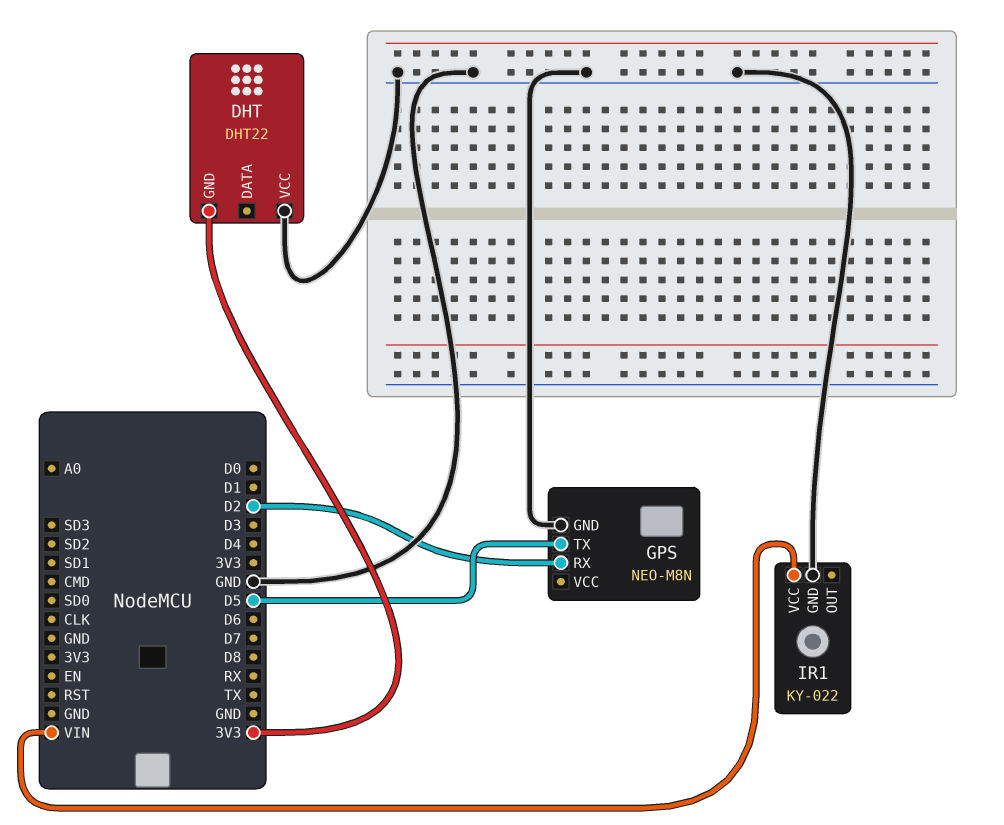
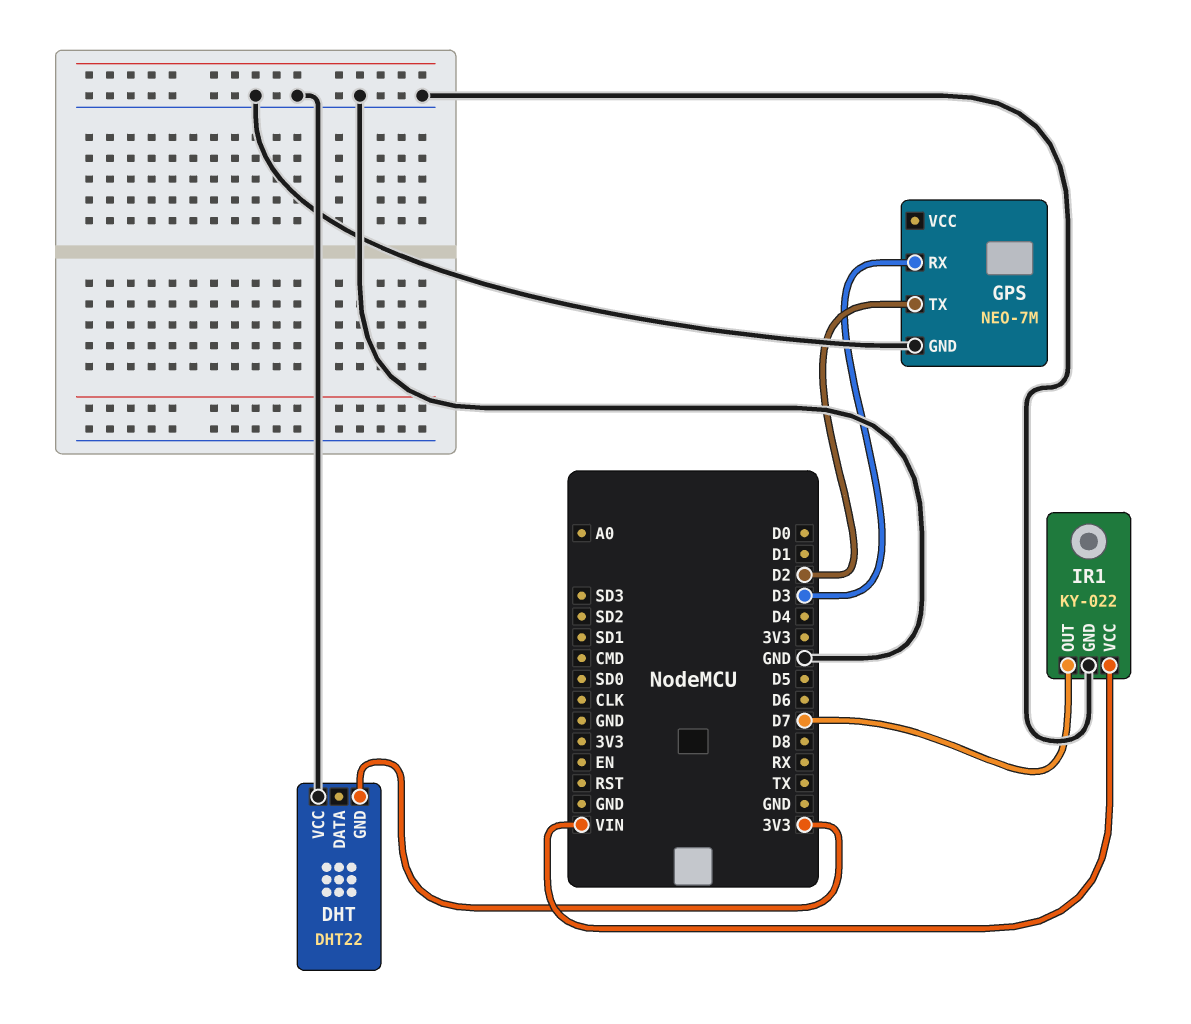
GPS: NEO-M8N -> NEO-7M
GPS pin RX: D2 -> D3
GPS pin TX: D5 -> D2
IR1 pin OUT: none -> D7

